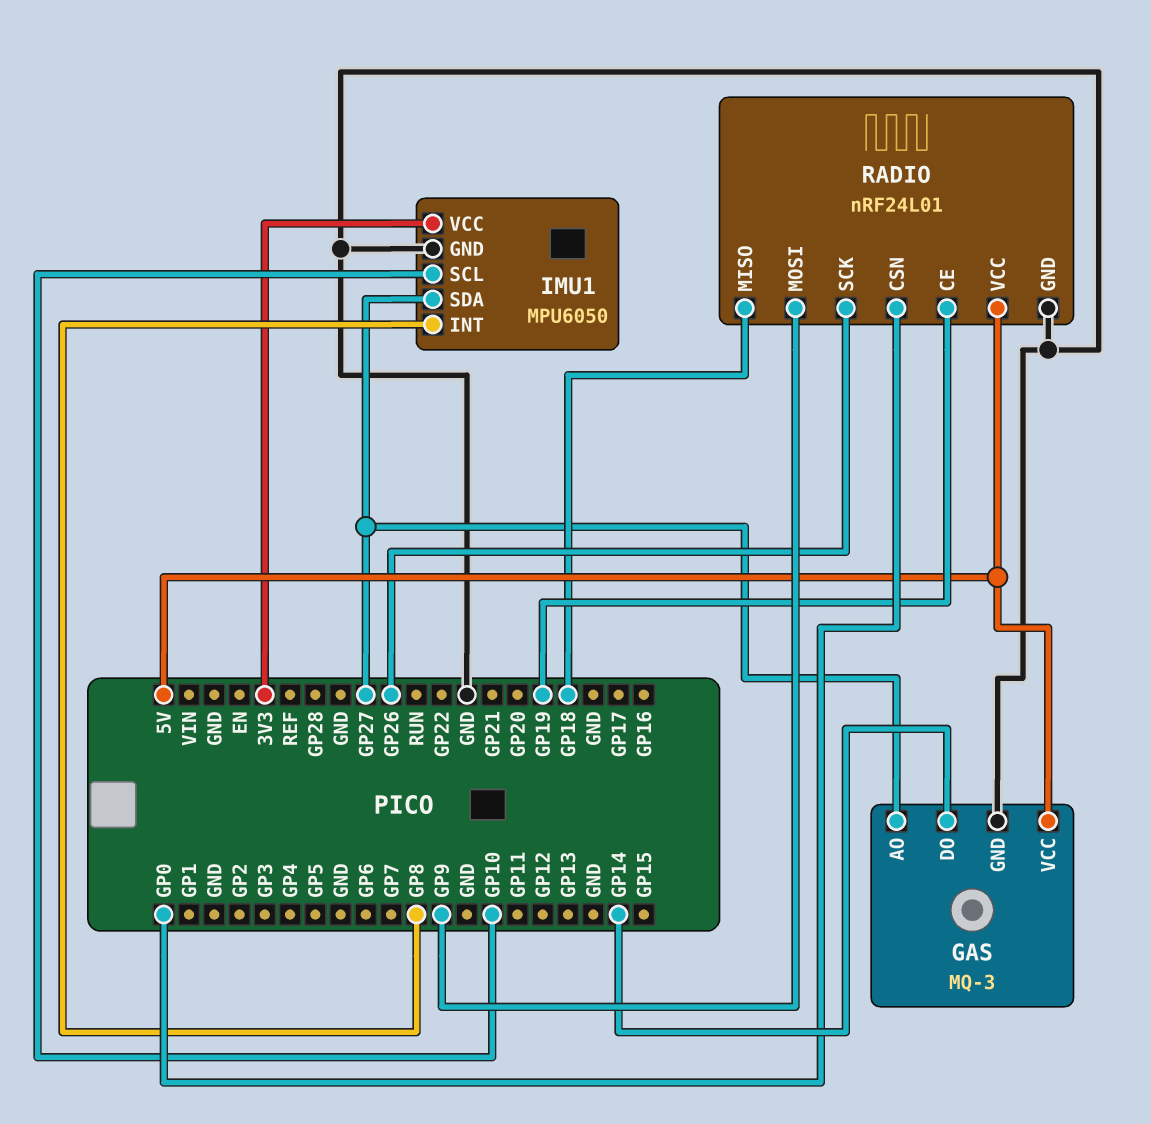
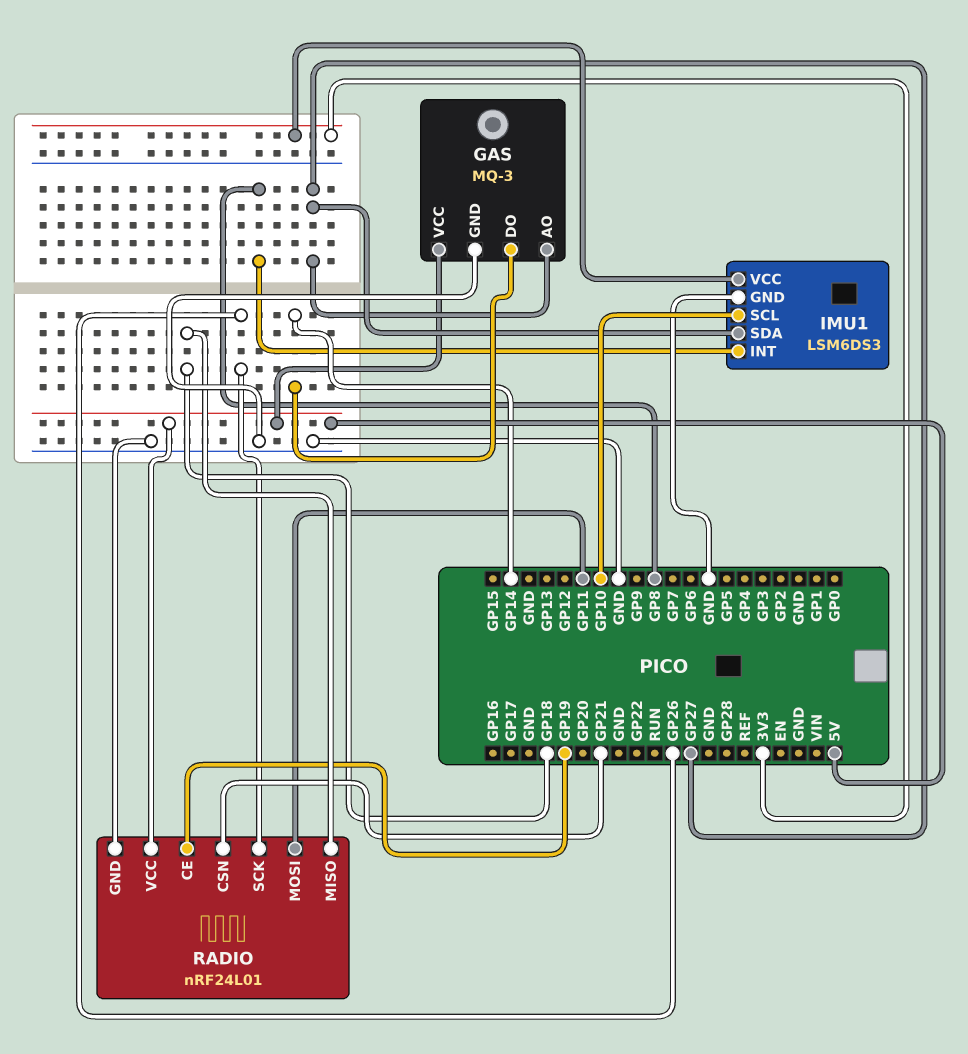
IMU1: MPU6050 -> LSM6DS3
RADIO pin CSN: GP0 -> GP21
RADIO pin MOSI: GP9 -> GP11

